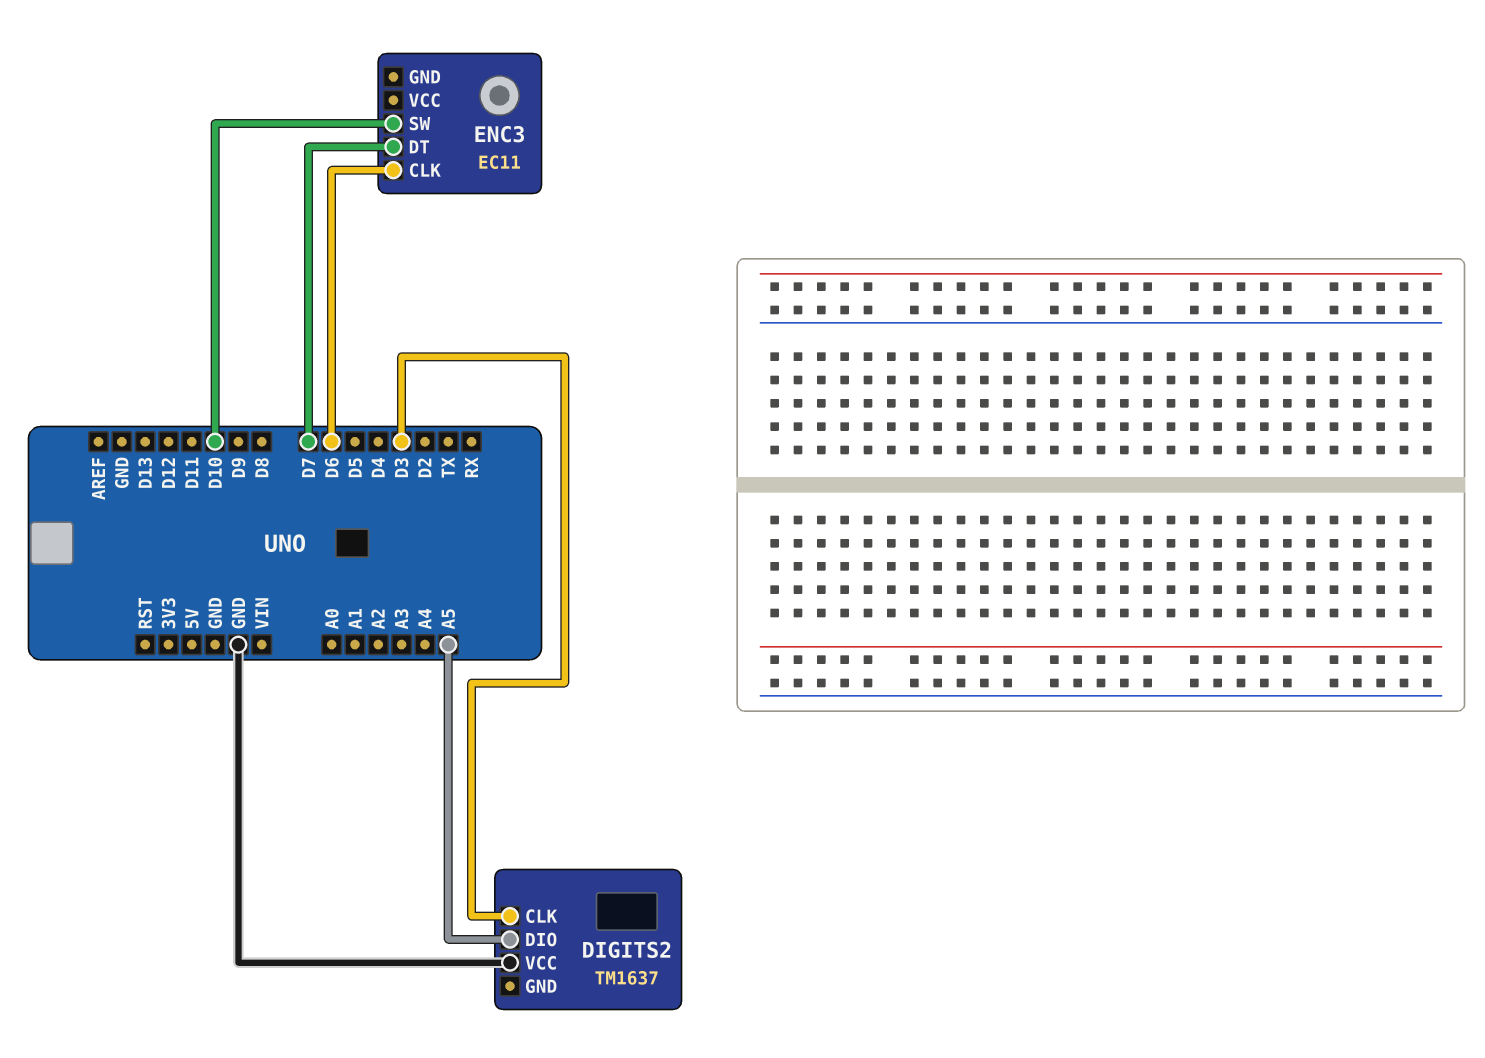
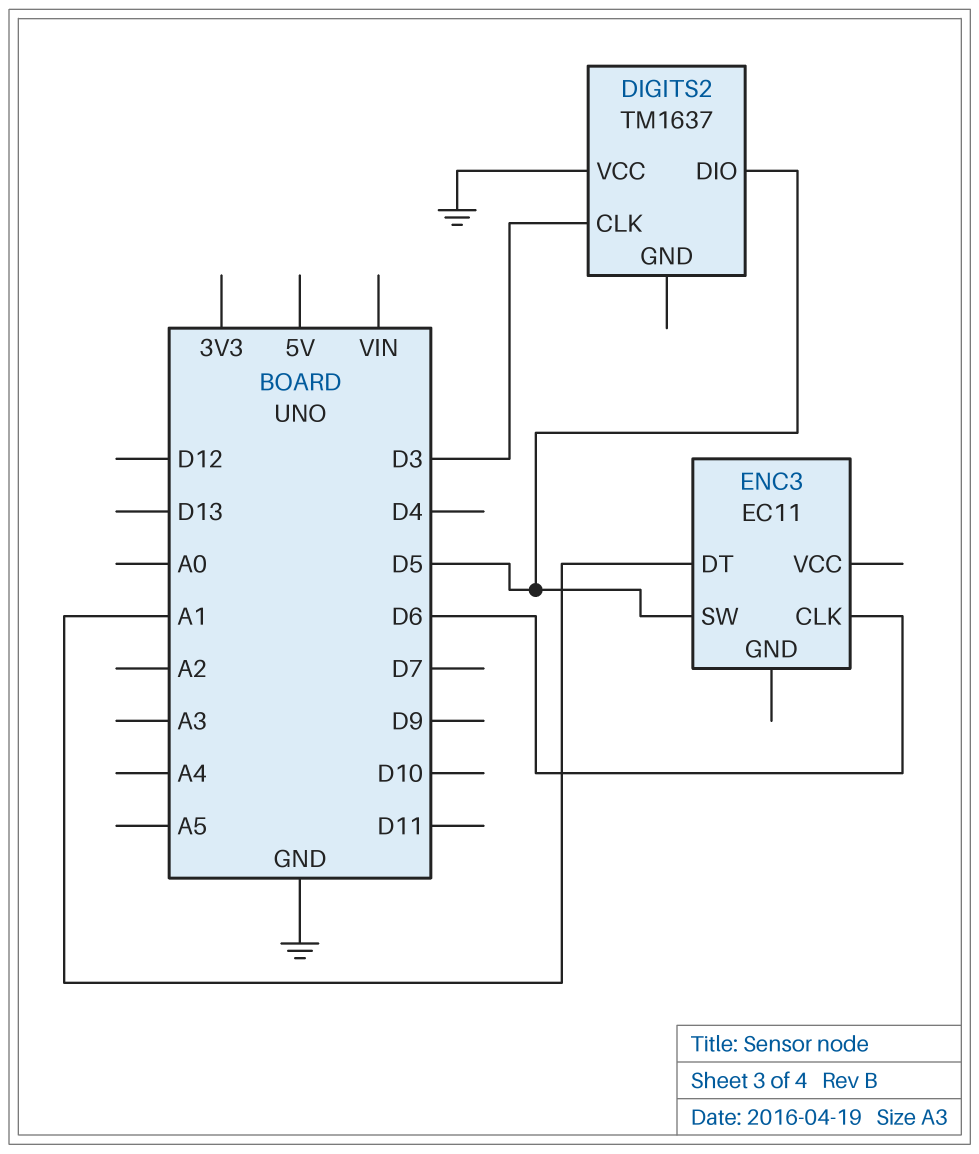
DIGITS2 pin DIO: A5 -> D5
ENC3 pin DT: D7 -> A1
ENC3 pin SW: D10 -> D5

